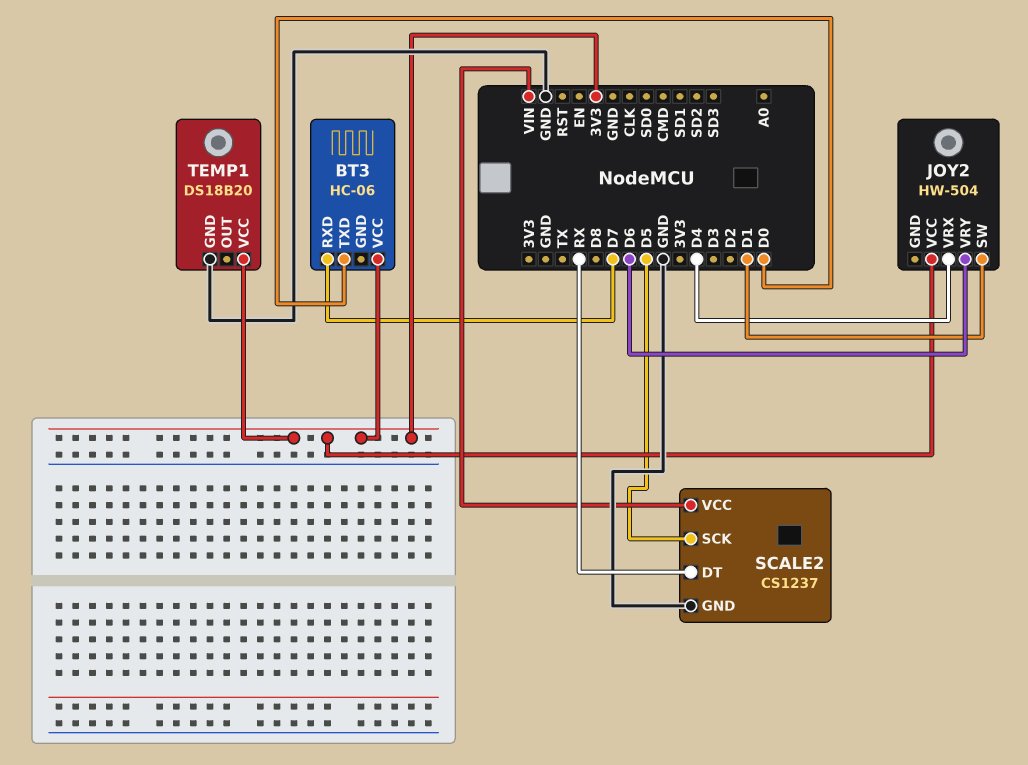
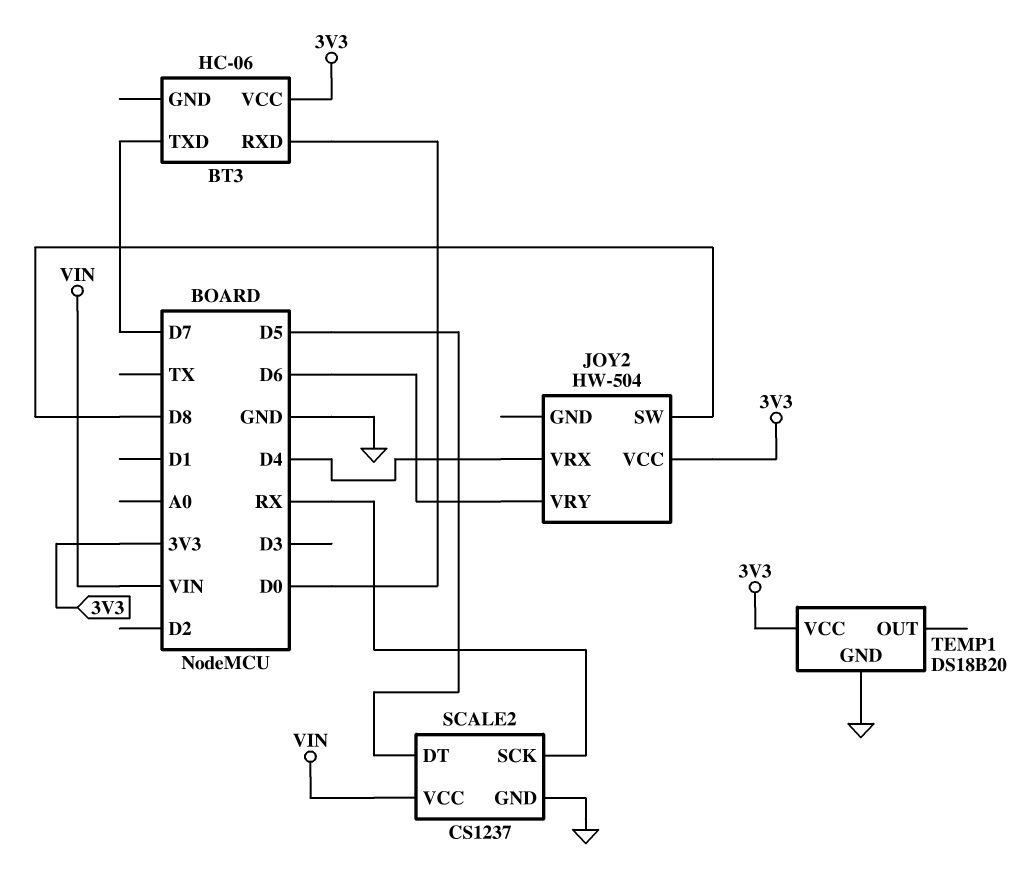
BT3 pin RXD: D7 -> D0
BT3 pin TXD: D0 -> D7
JOY2 pin SW: D1 -> D8
SCALE2 pin DT: RX -> D5
SCALE2 pin SCK: D5 -> RX

